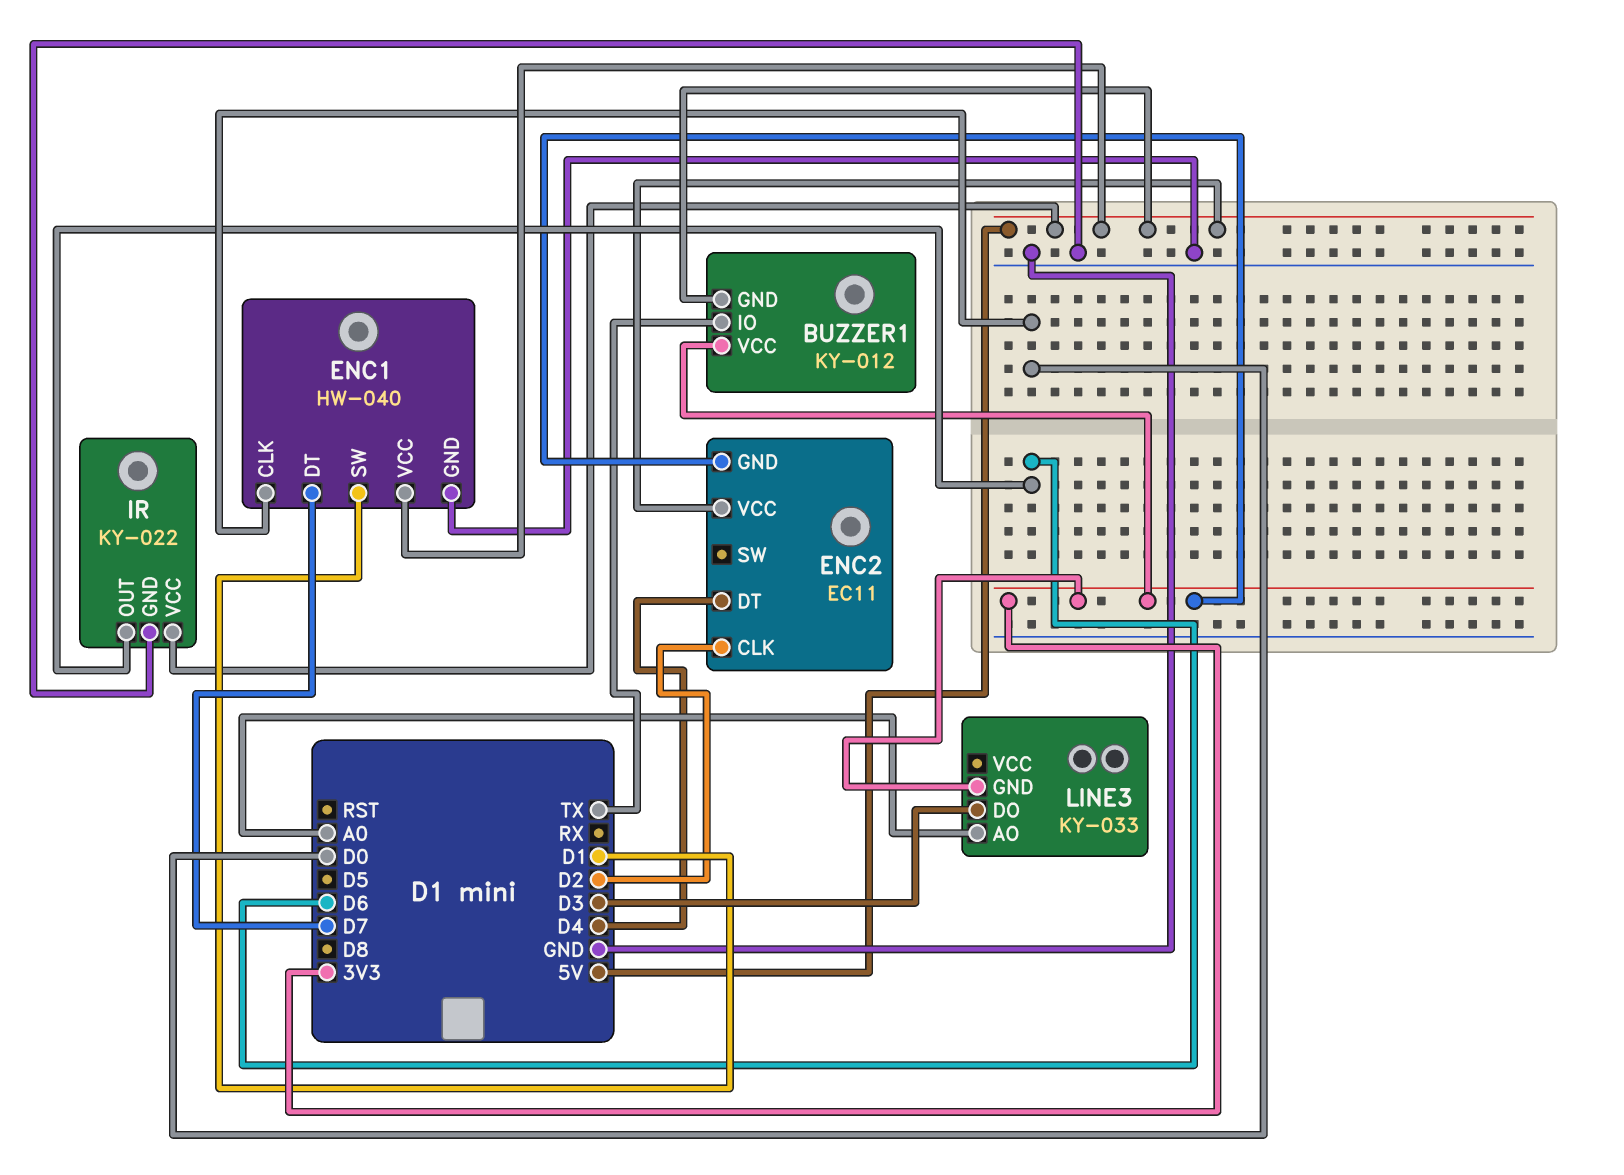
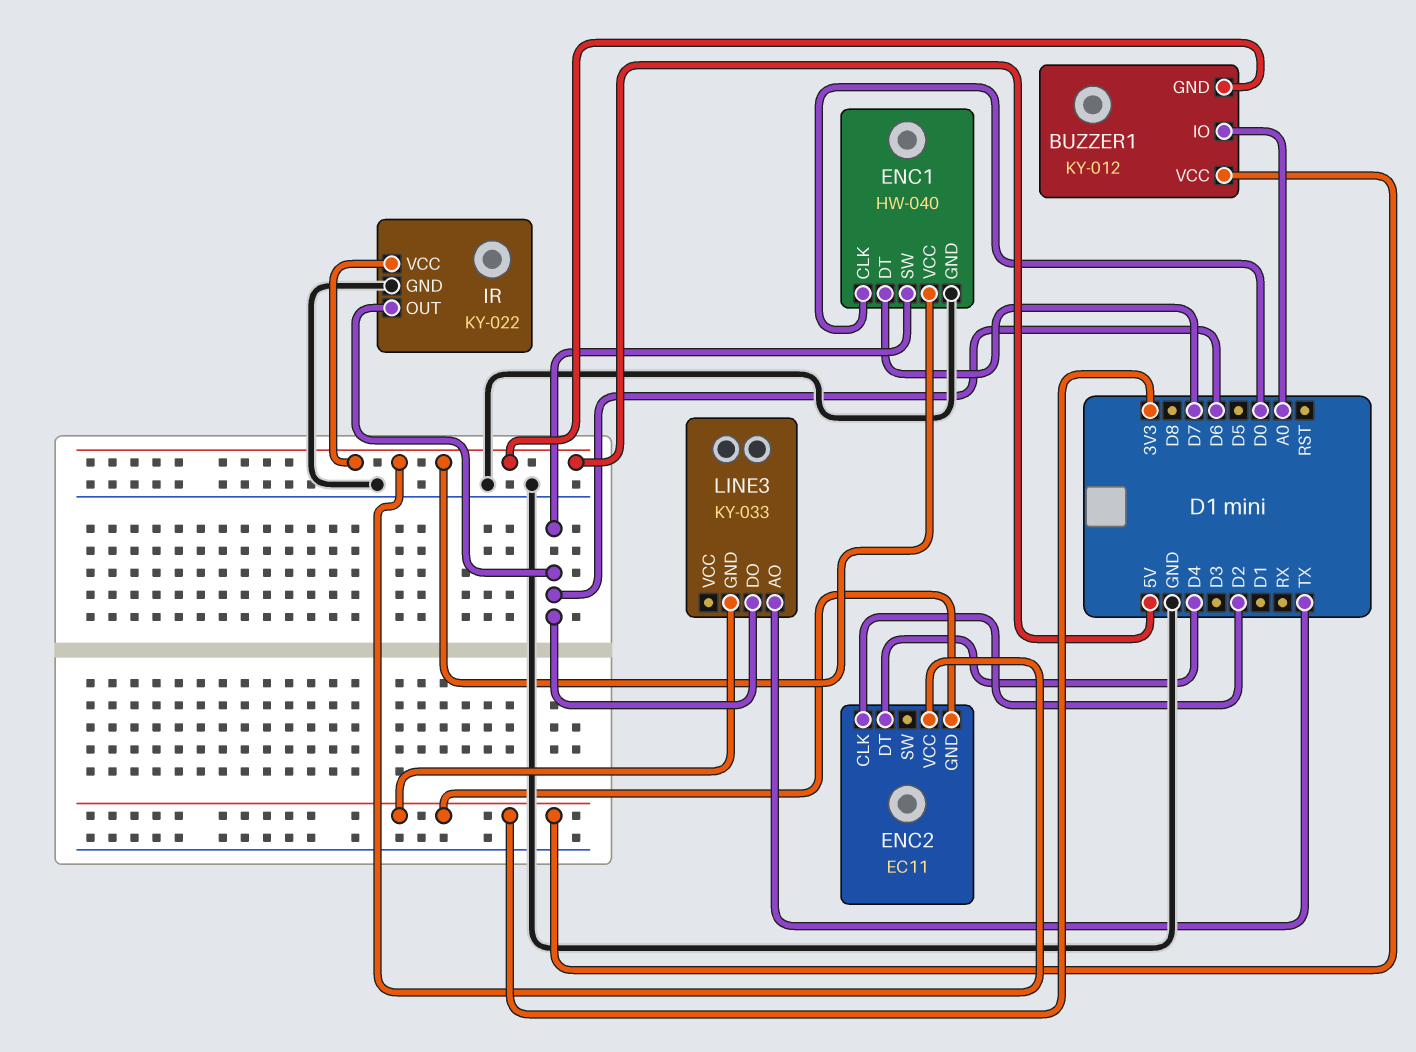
BUZZER1 pin IO: TX -> A0
ENC1 pin SW: D1 -> D6
LINE3 pin AO: A0 -> TX
LINE3 pin DO: D3 -> D6

